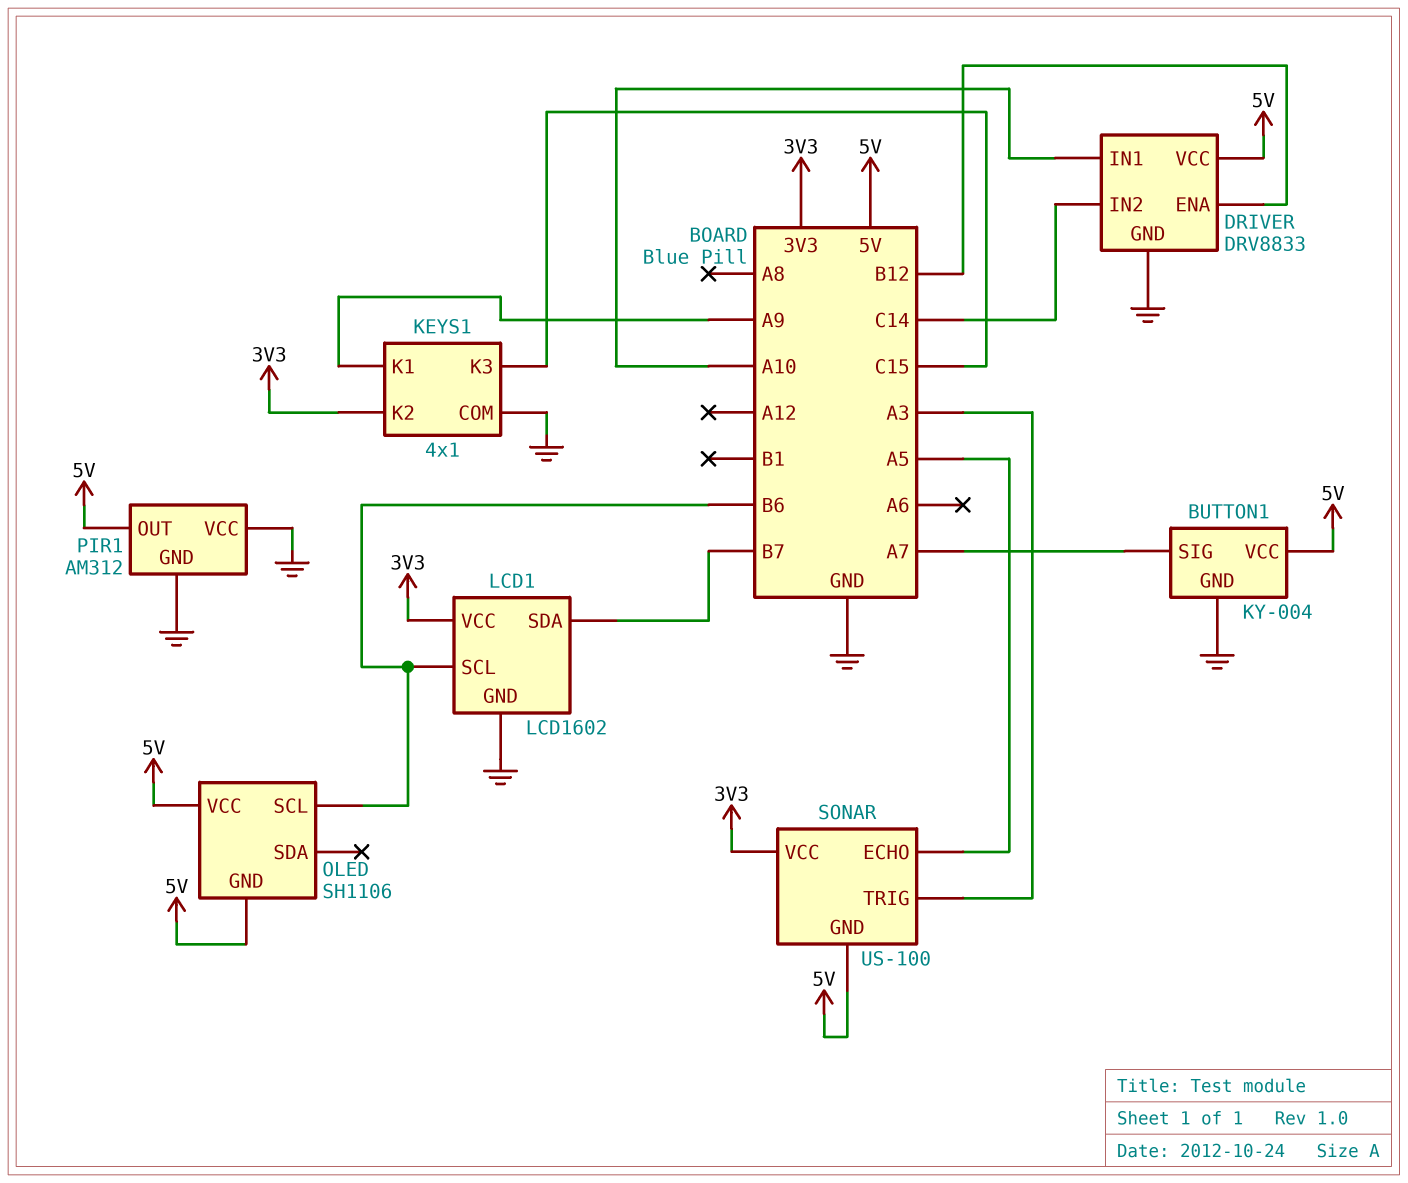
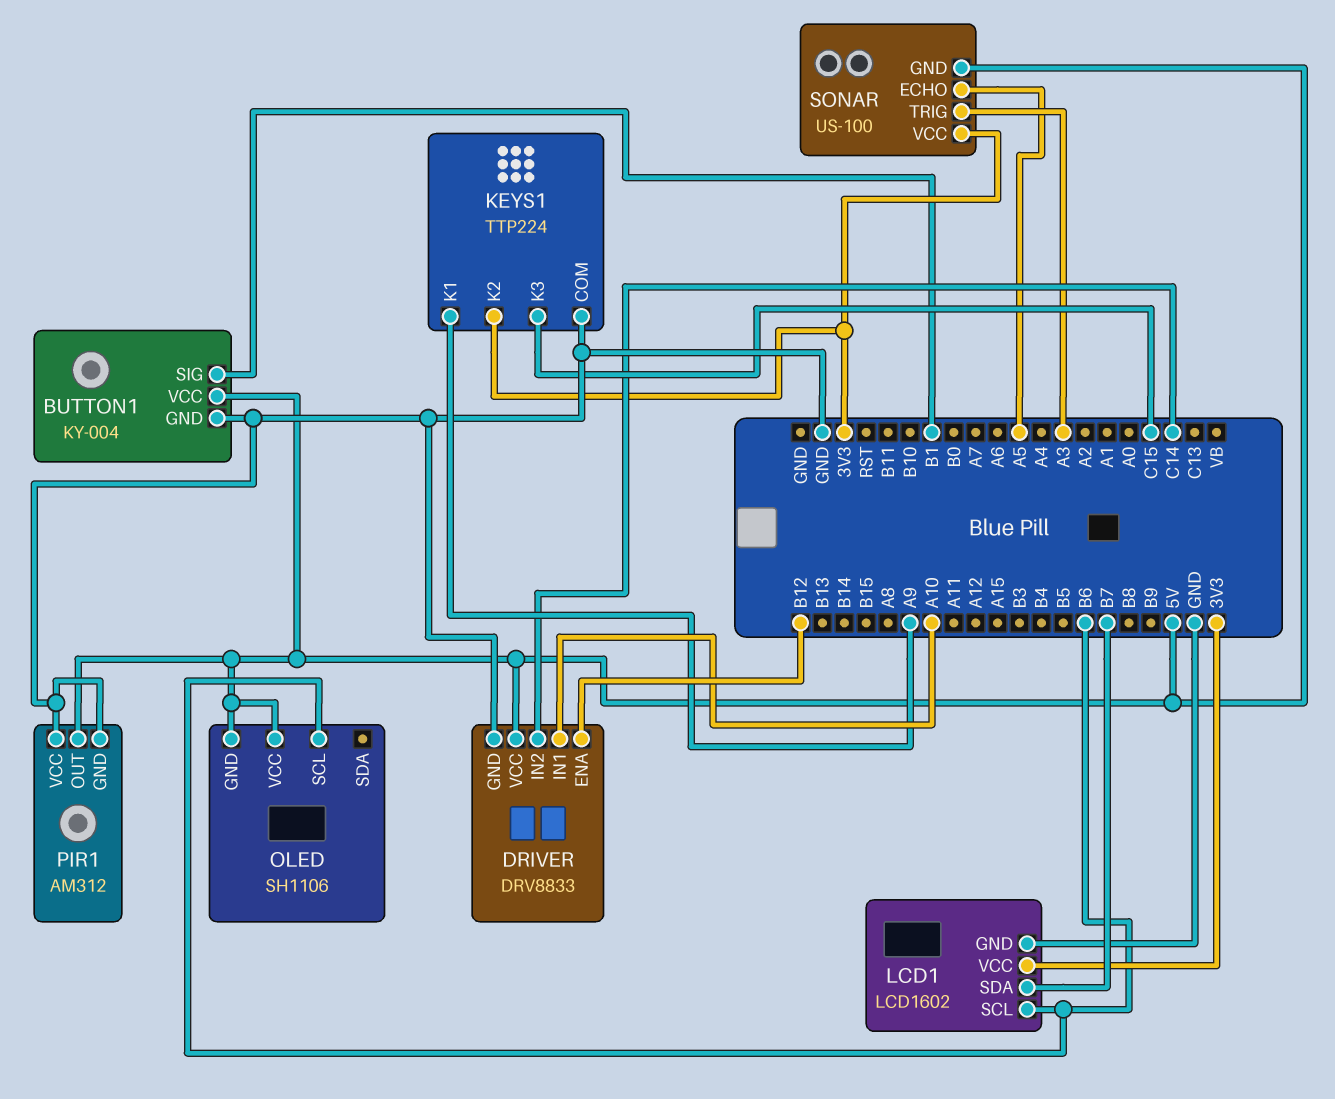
BUTTON1 pin SIG: A7 -> B1
KEYS1: 4x1 -> TTP224

